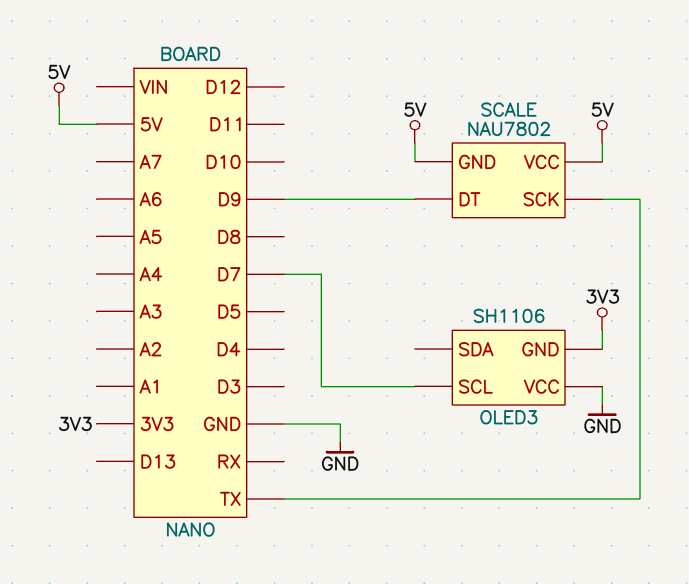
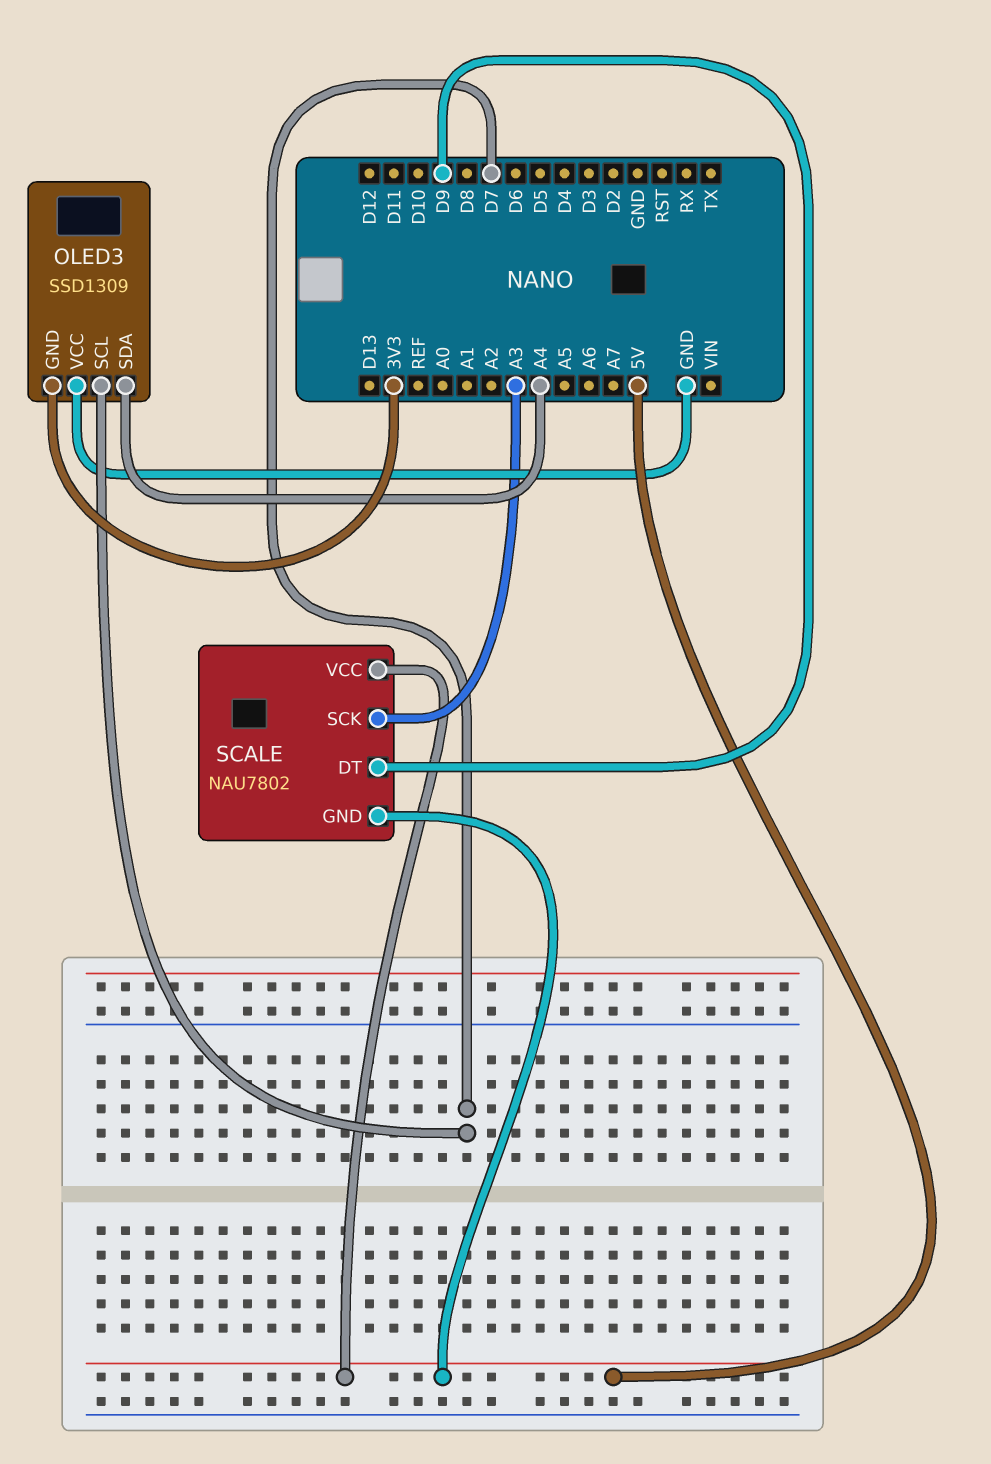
OLED3: SH1106 -> SSD1309
OLED3 pin SDA: none -> A4
SCALE pin SCK: TX -> A3

